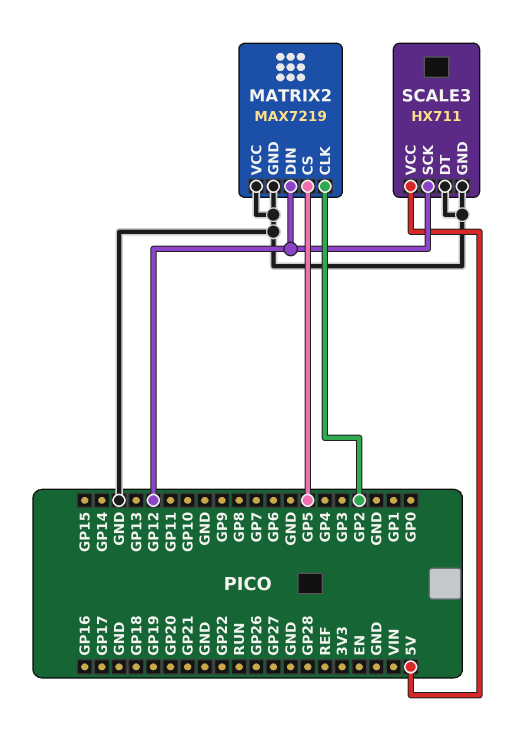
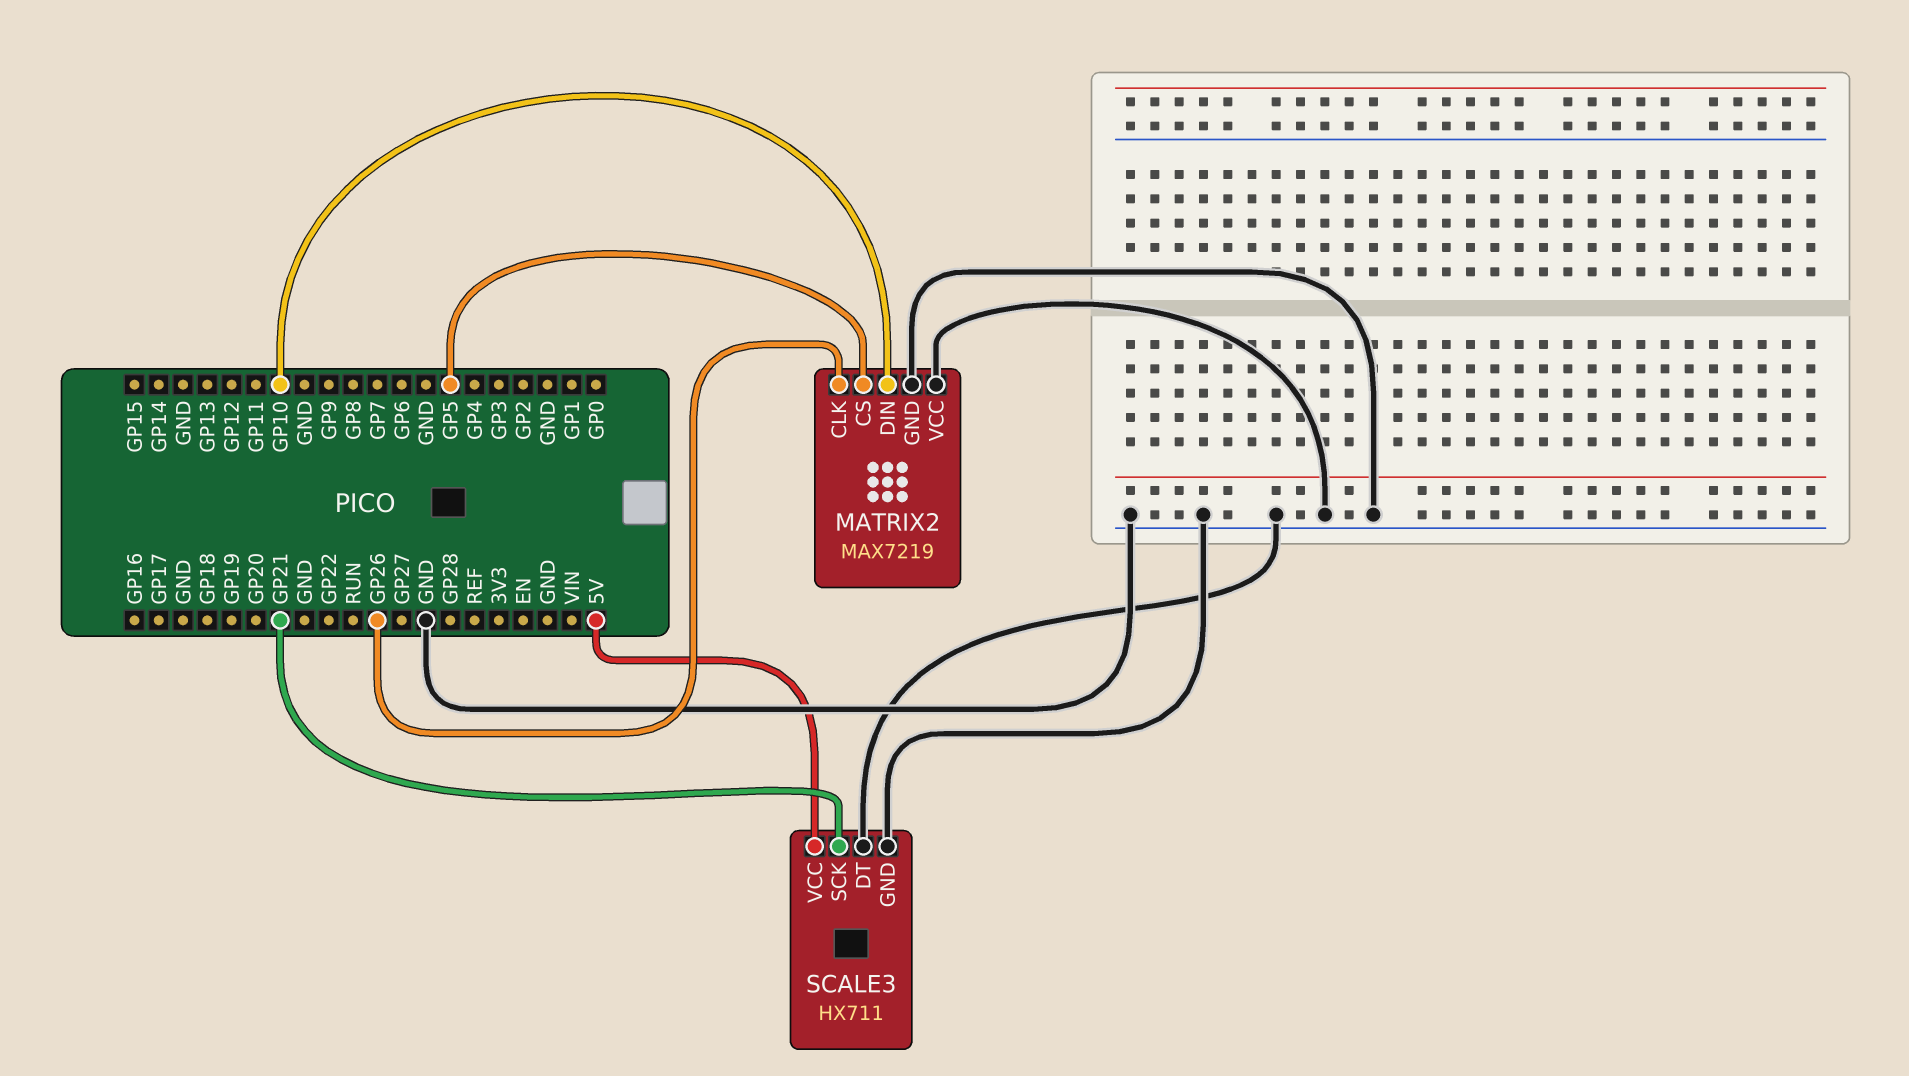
MATRIX2 pin CLK: GP2 -> GP26
MATRIX2 pin DIN: GP12 -> GP10
SCALE3 pin SCK: GP12 -> GP21

